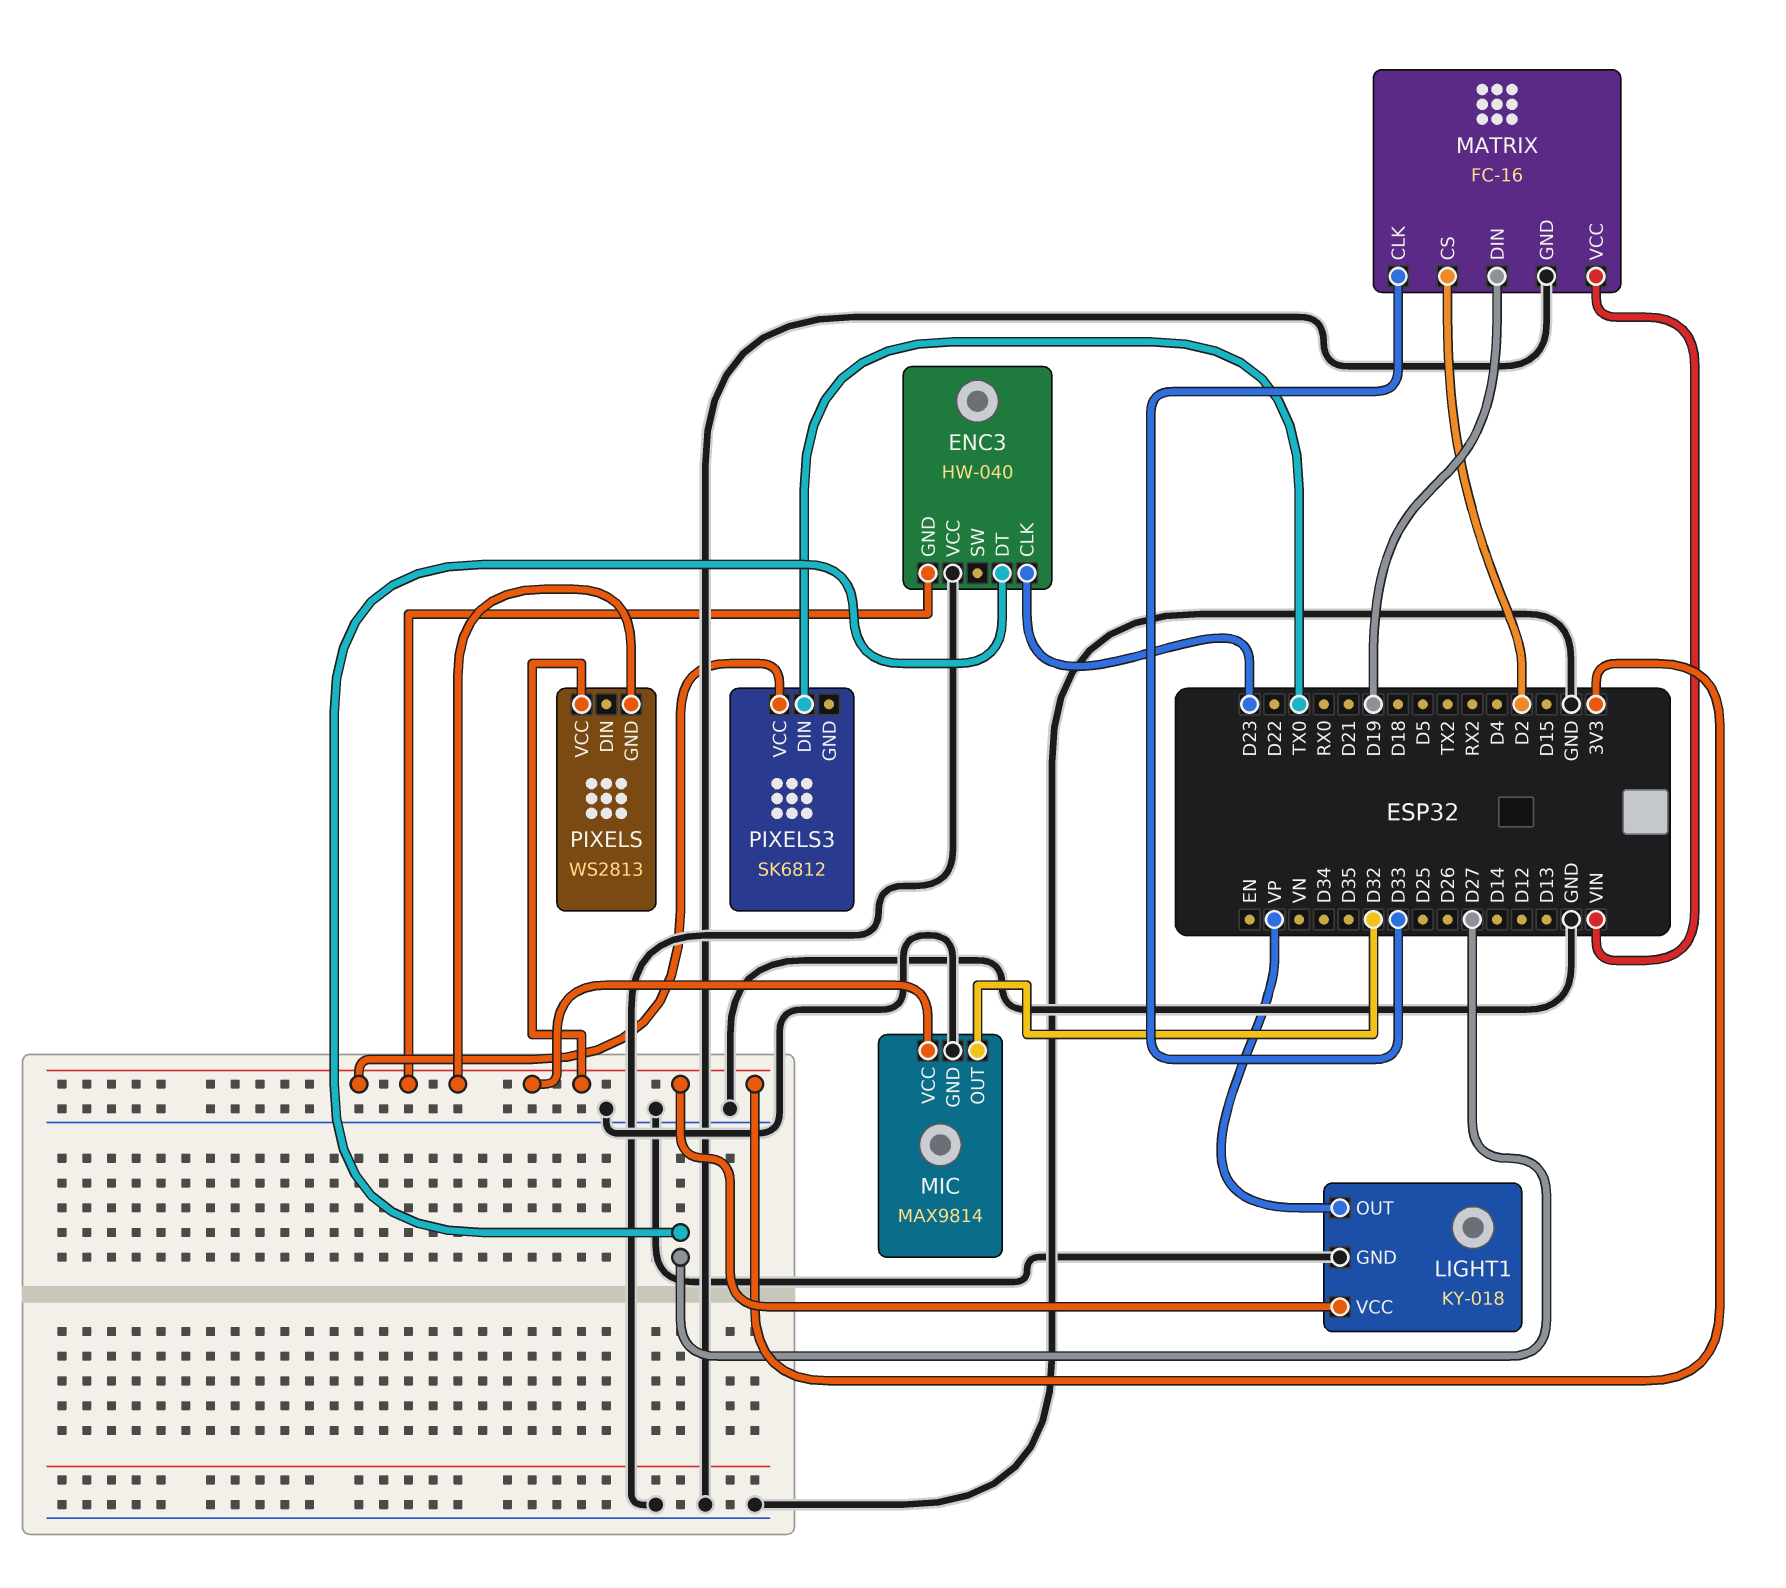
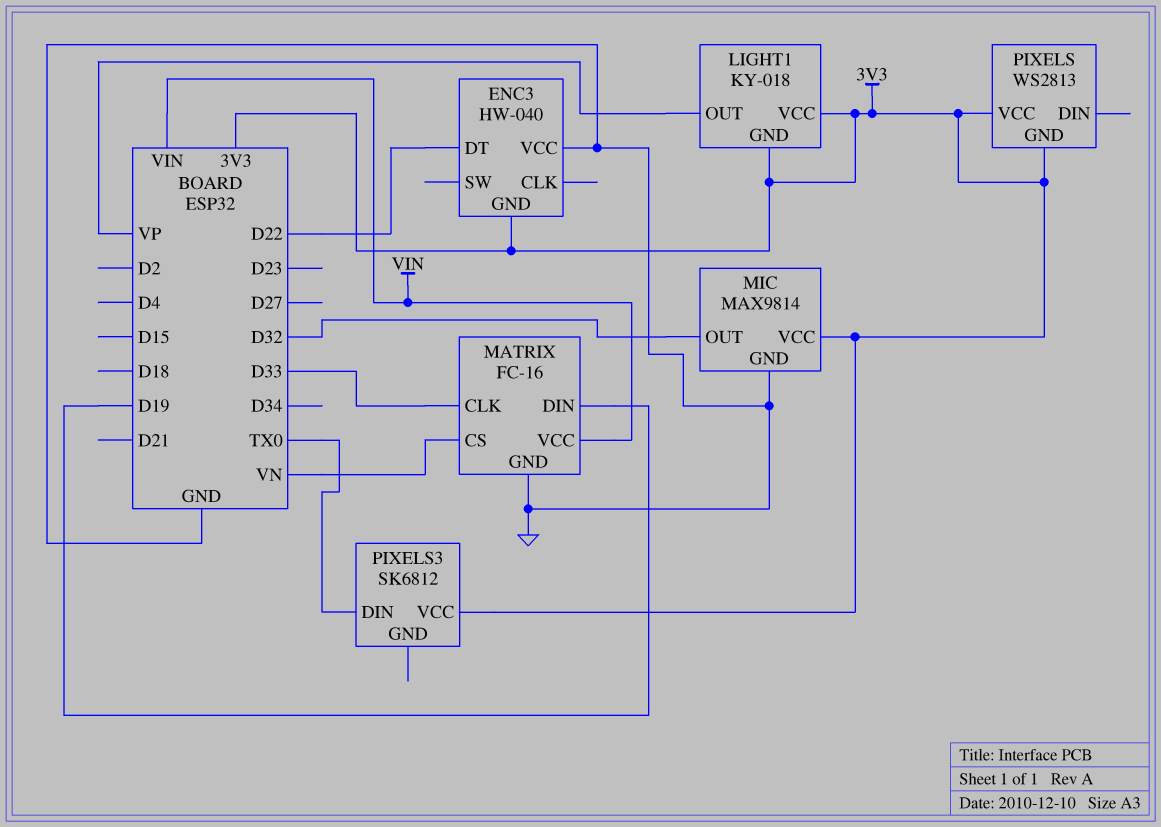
ENC3 pin CLK: D23 -> none
ENC3 pin DT: D27 -> D22
LIGHT1 pin GND: GND -> 3V3
MATRIX pin CS: D2 -> VN

